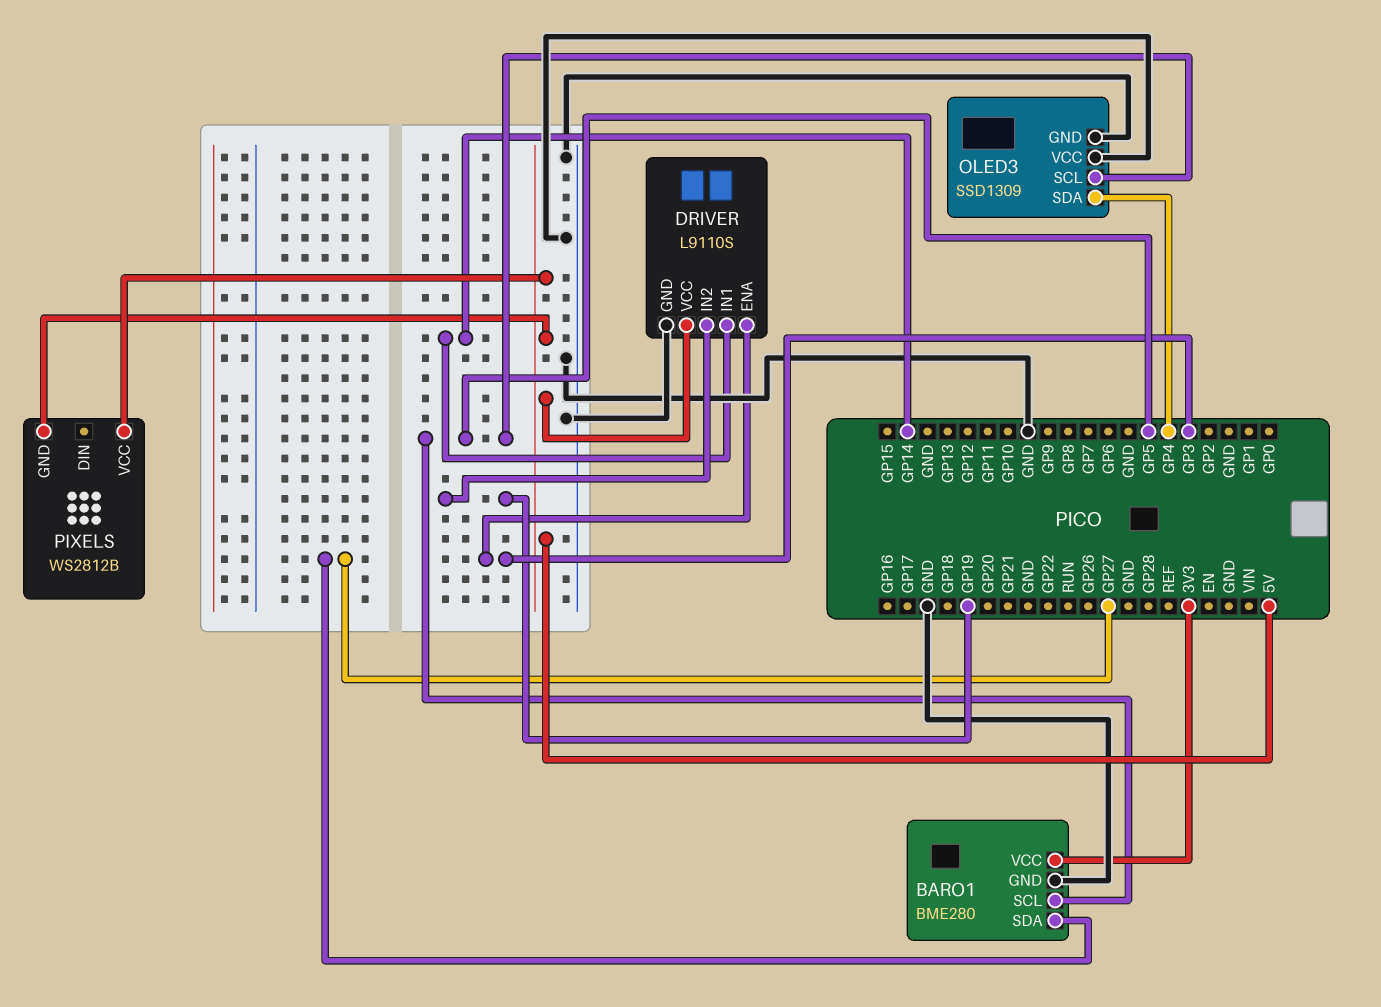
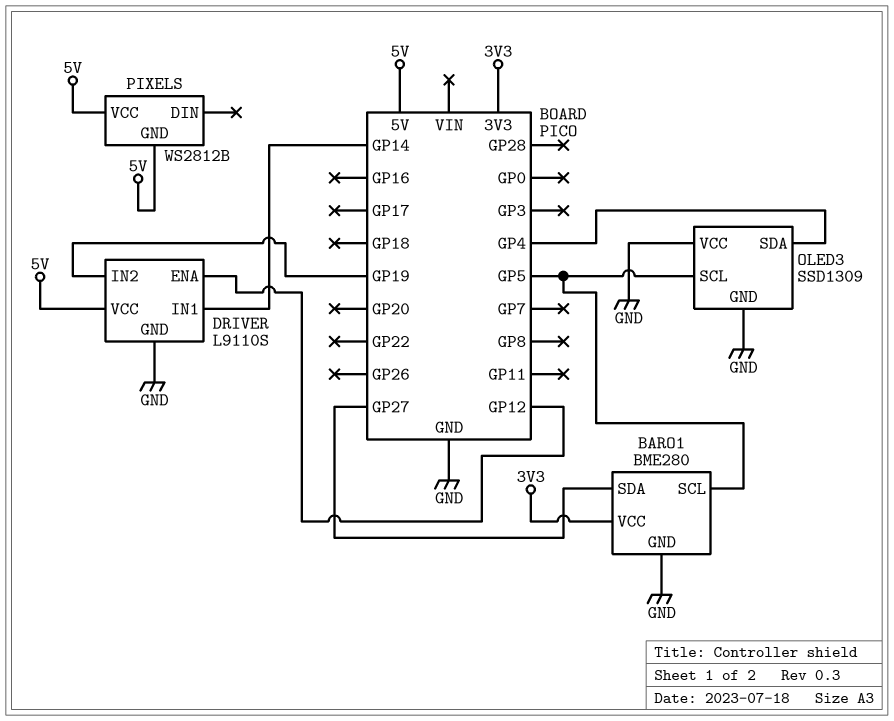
DRIVER pin ENA: GP3 -> GP12

